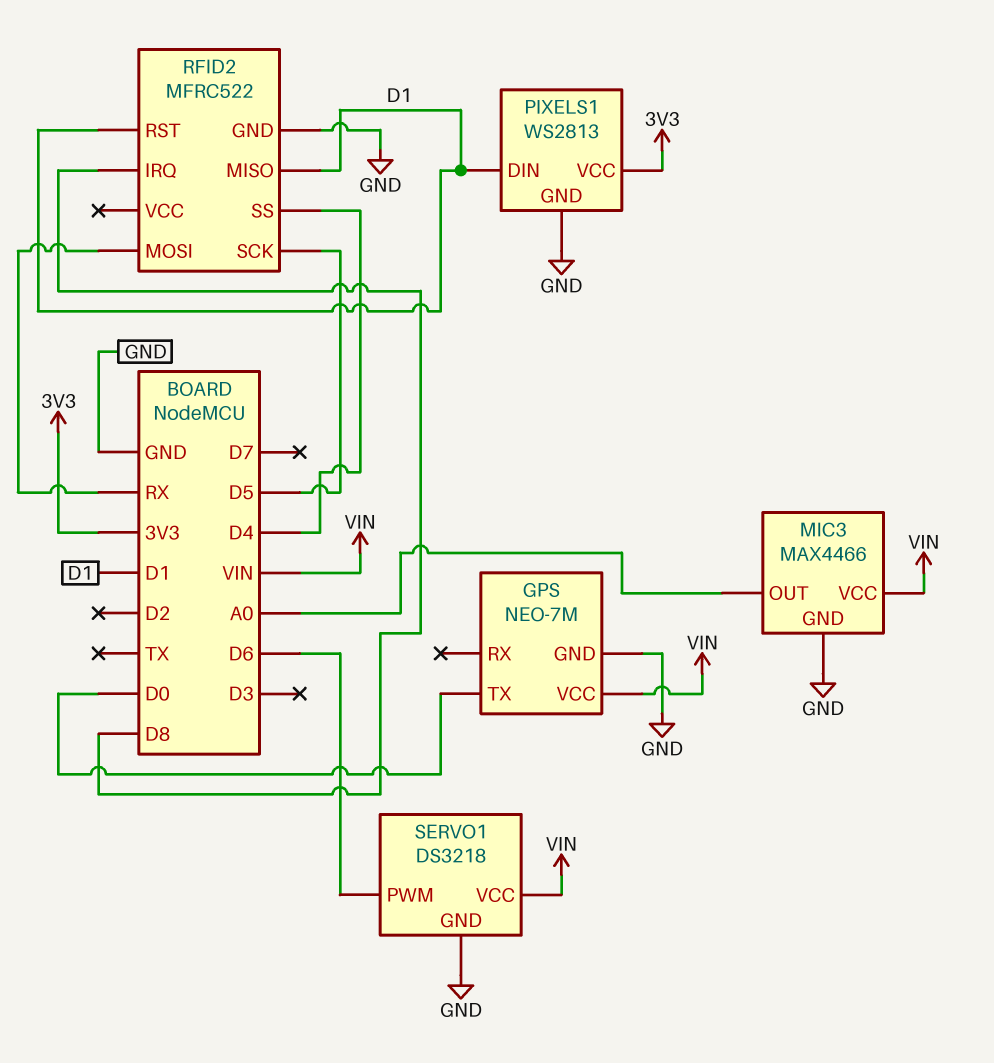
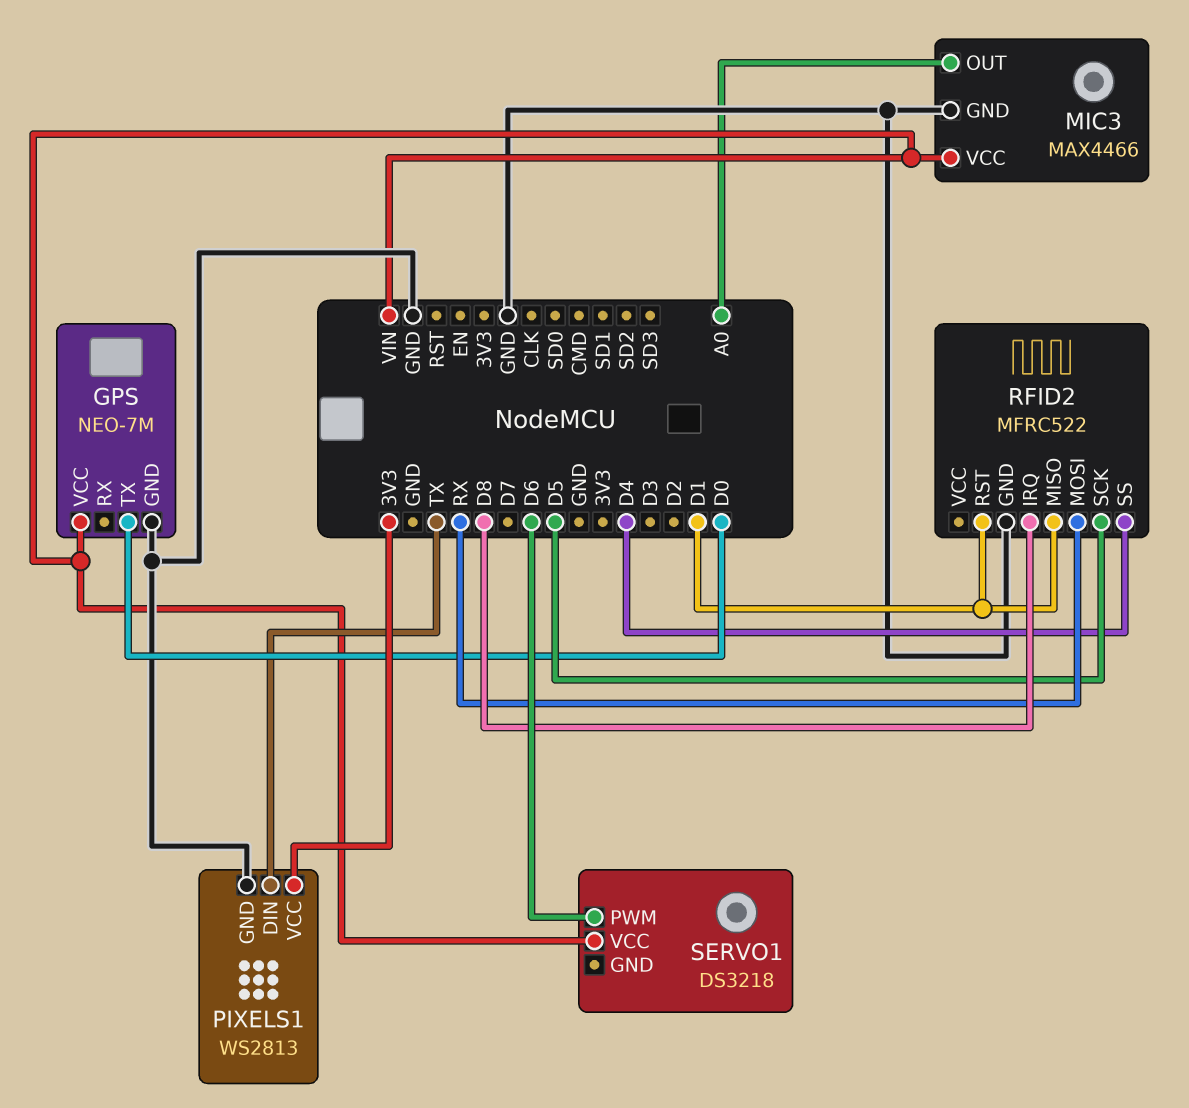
PIXELS1 pin DIN: D1 -> TX
SERVO1 pin GND: GND -> none

